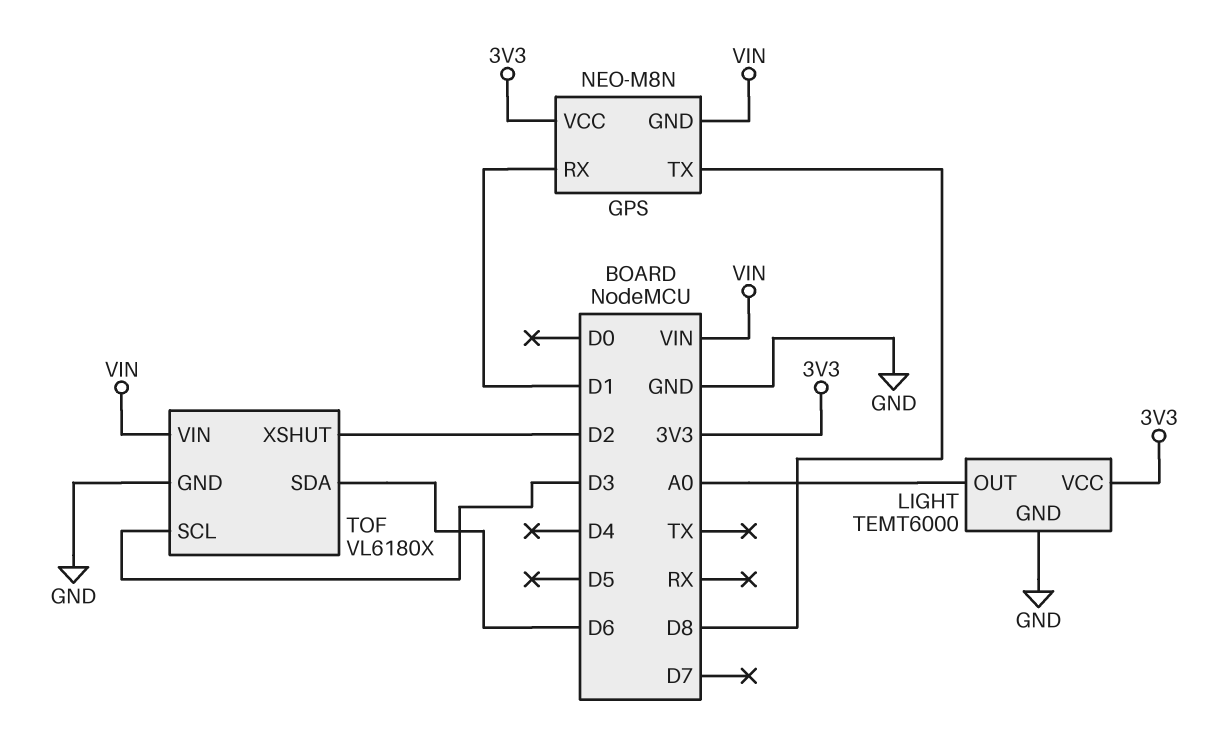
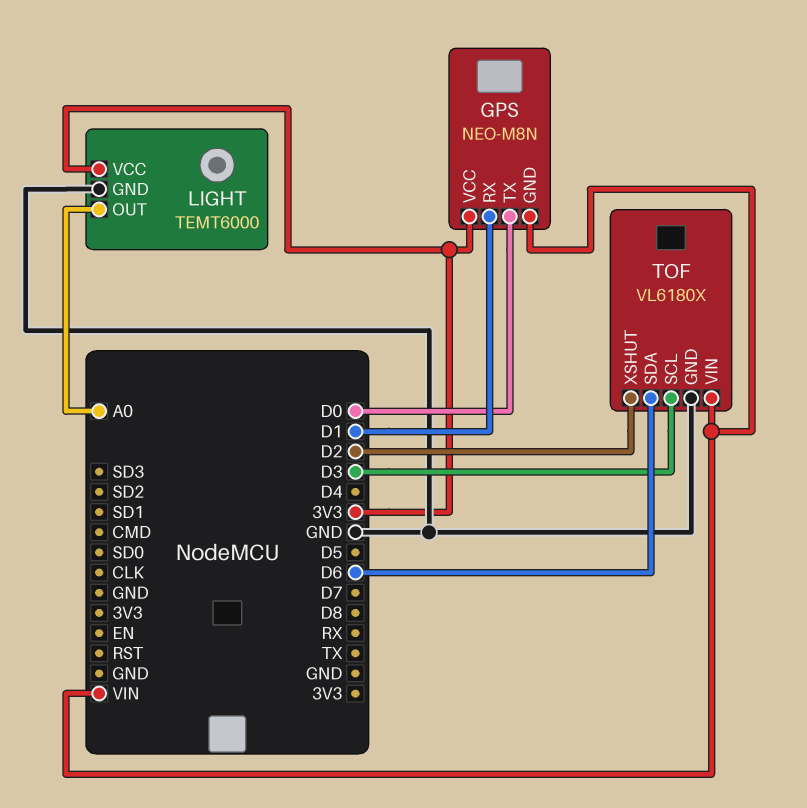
GPS pin TX: D8 -> D0

